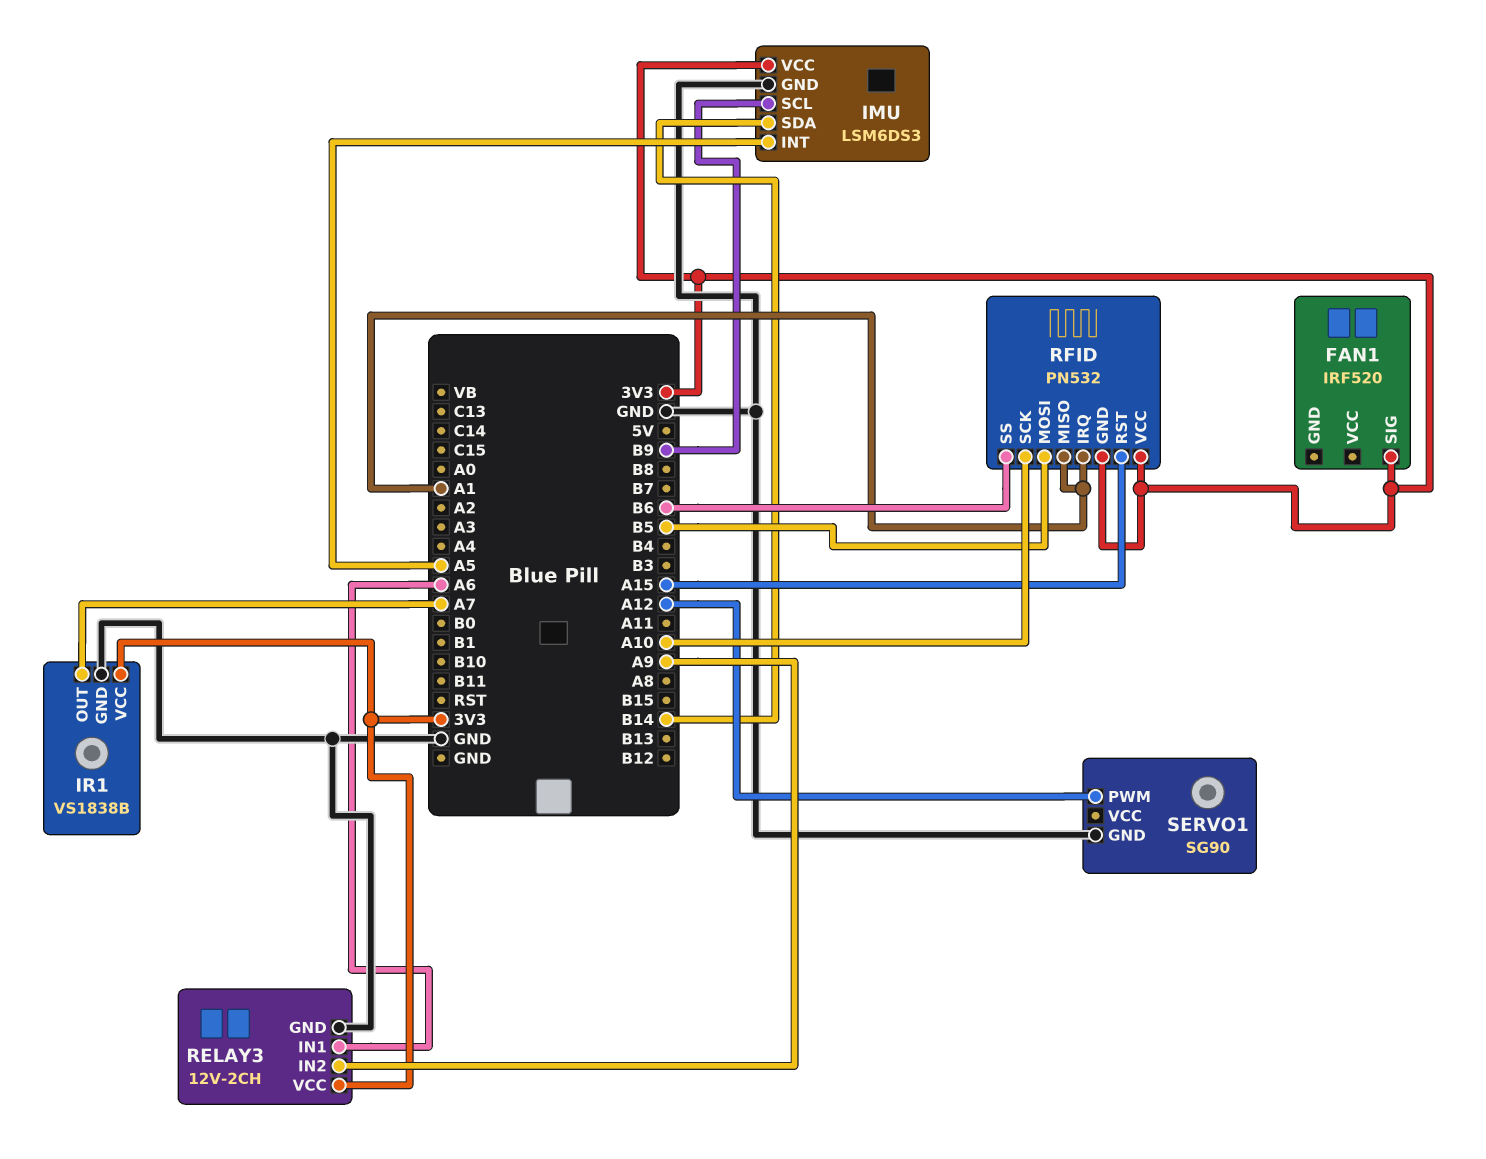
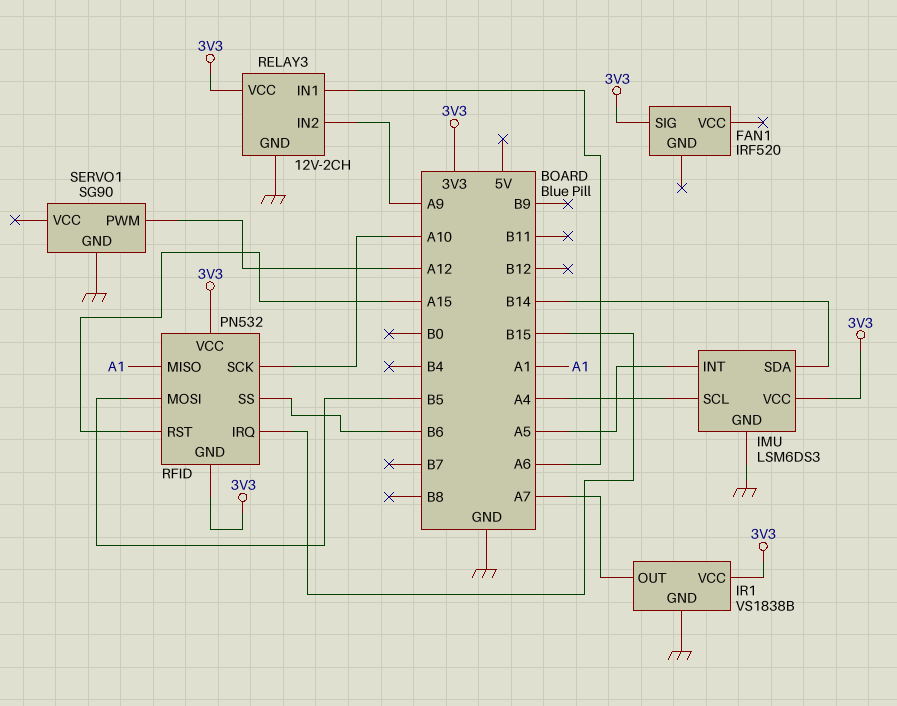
IMU pin SCL: B9 -> A4
RFID pin IRQ: A1 -> B15

